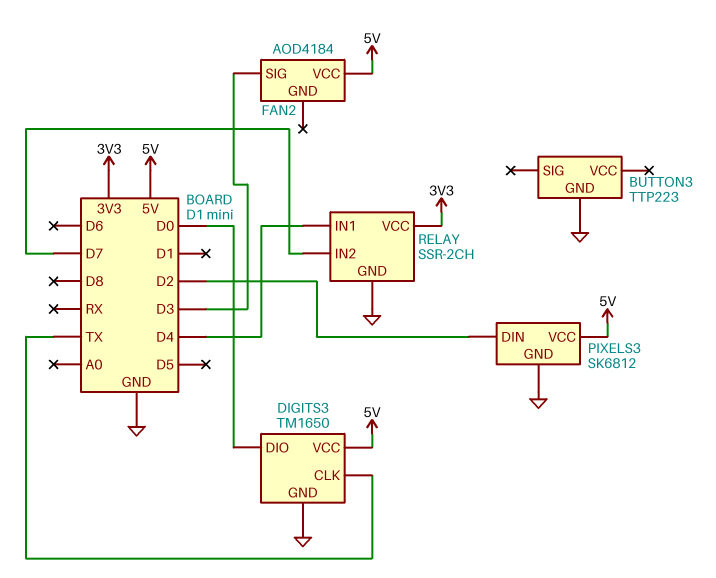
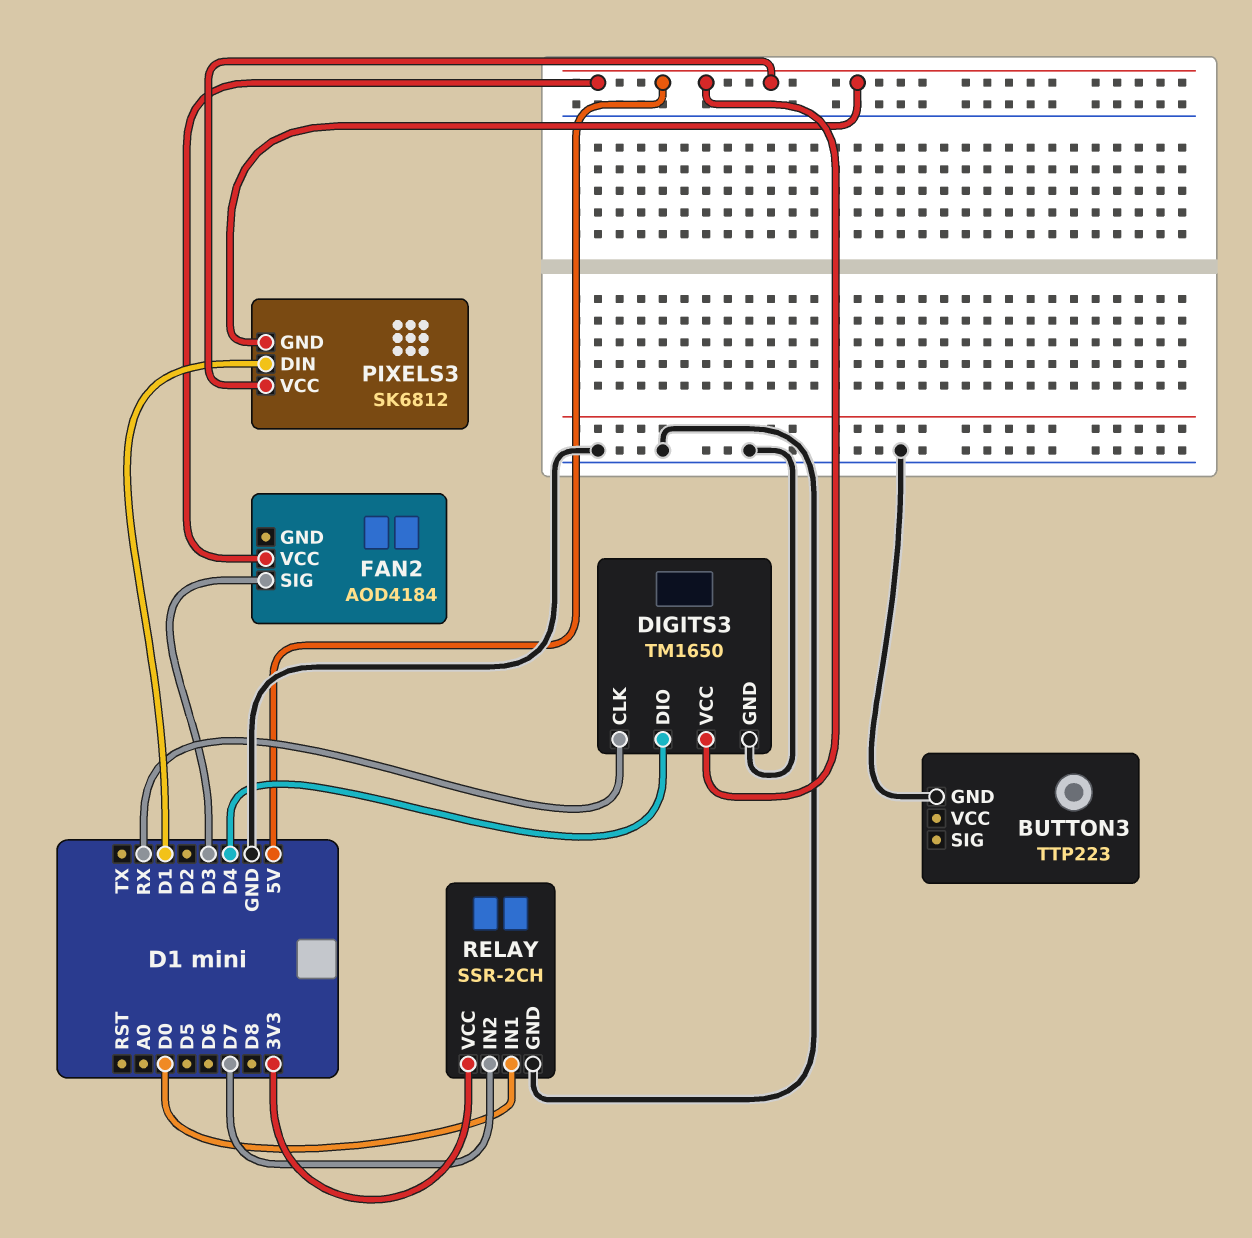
DIGITS3 pin CLK: TX -> RX
DIGITS3 pin DIO: D0 -> D4
PIXELS3 pin DIN: D2 -> D1
PIXELS3 pin GND: GND -> 5V
RELAY pin IN1: D4 -> D0

